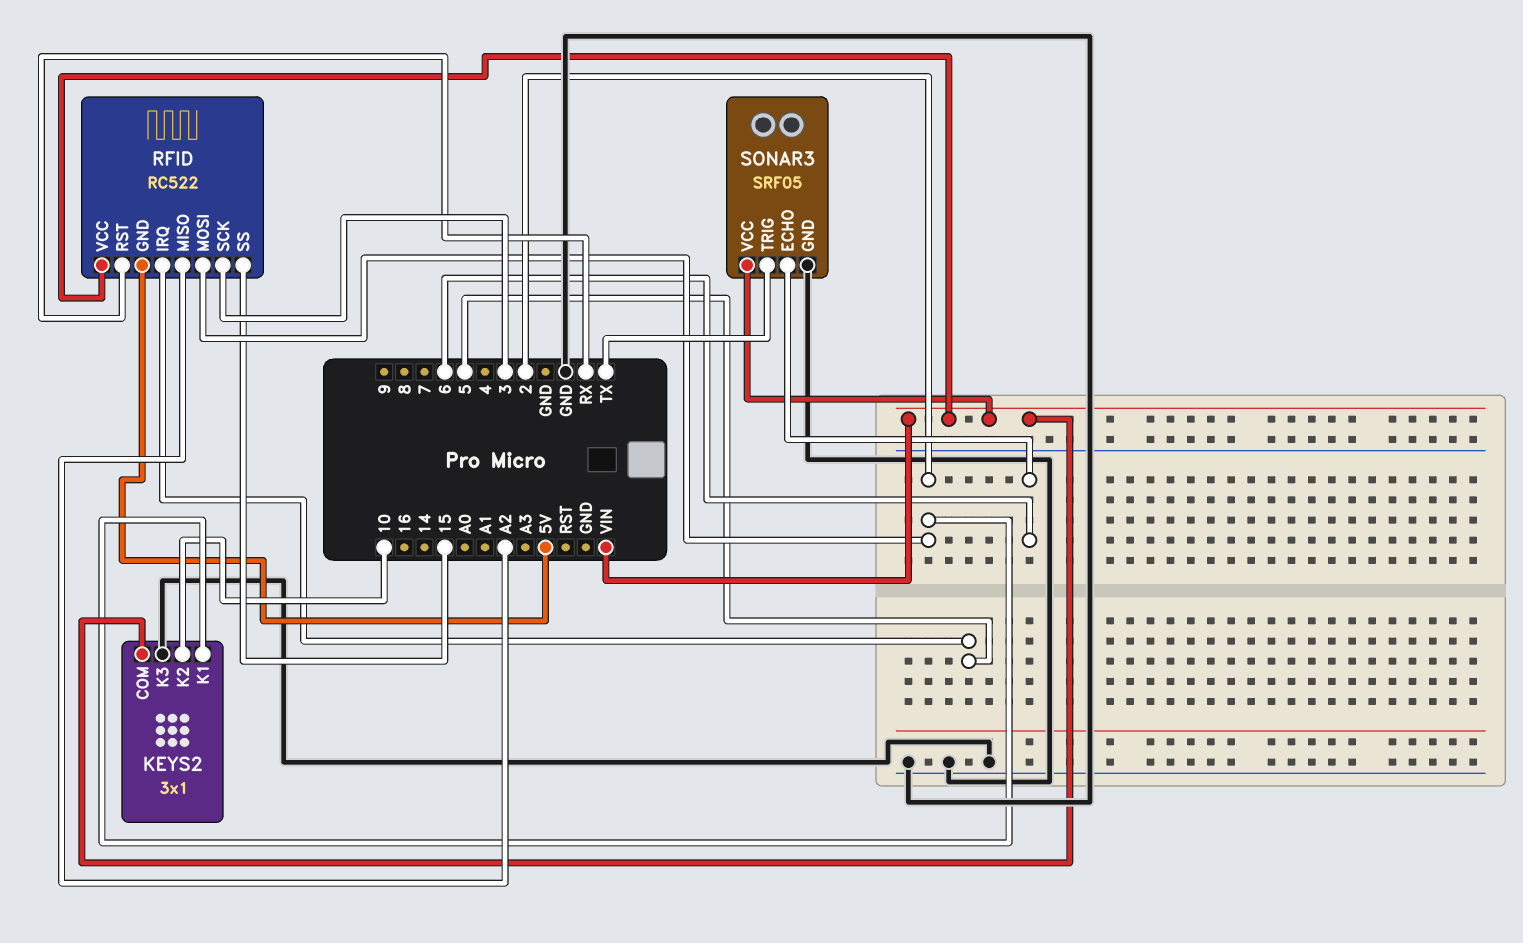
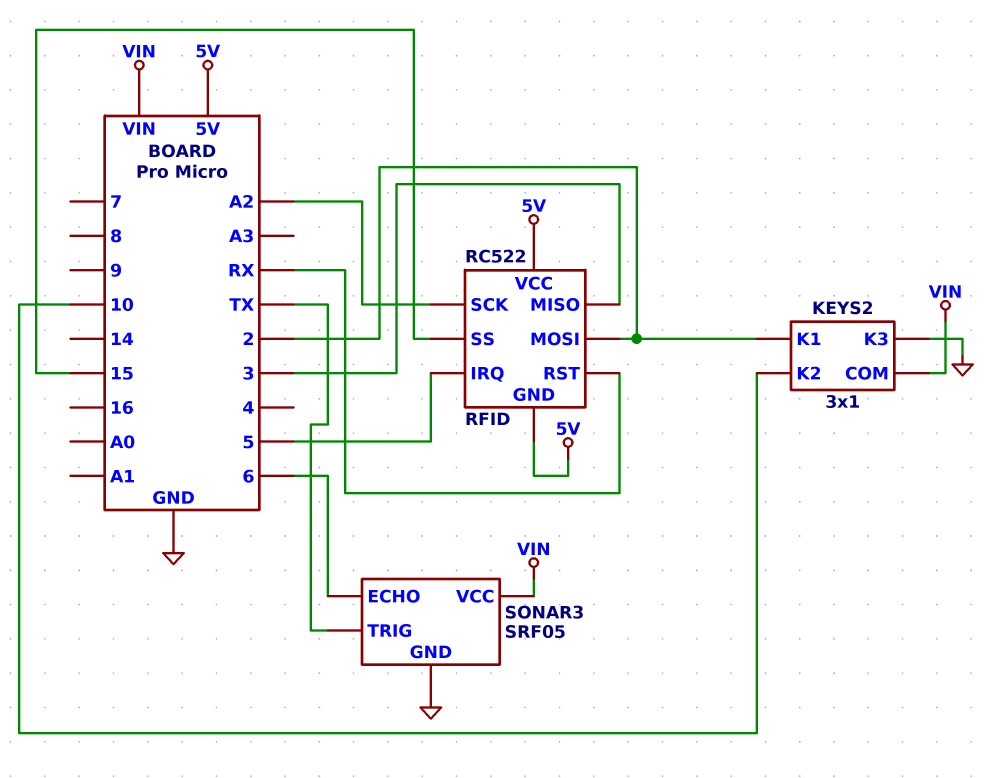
RFID pin MISO: A2 -> 3
RFID pin SCK: 3 -> A2
RFID pin VCC: VIN -> 5V

